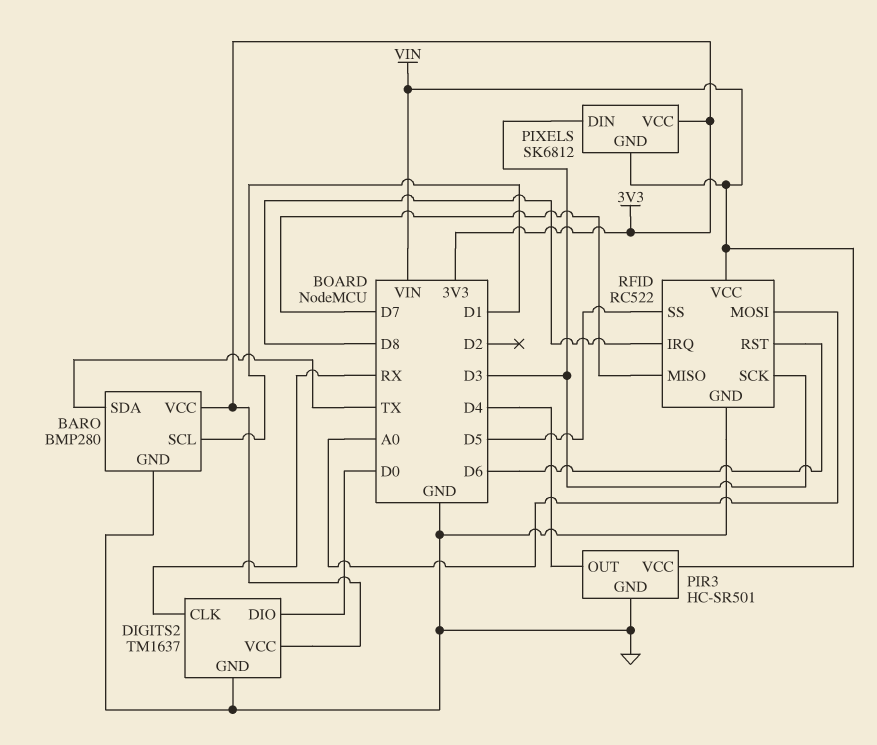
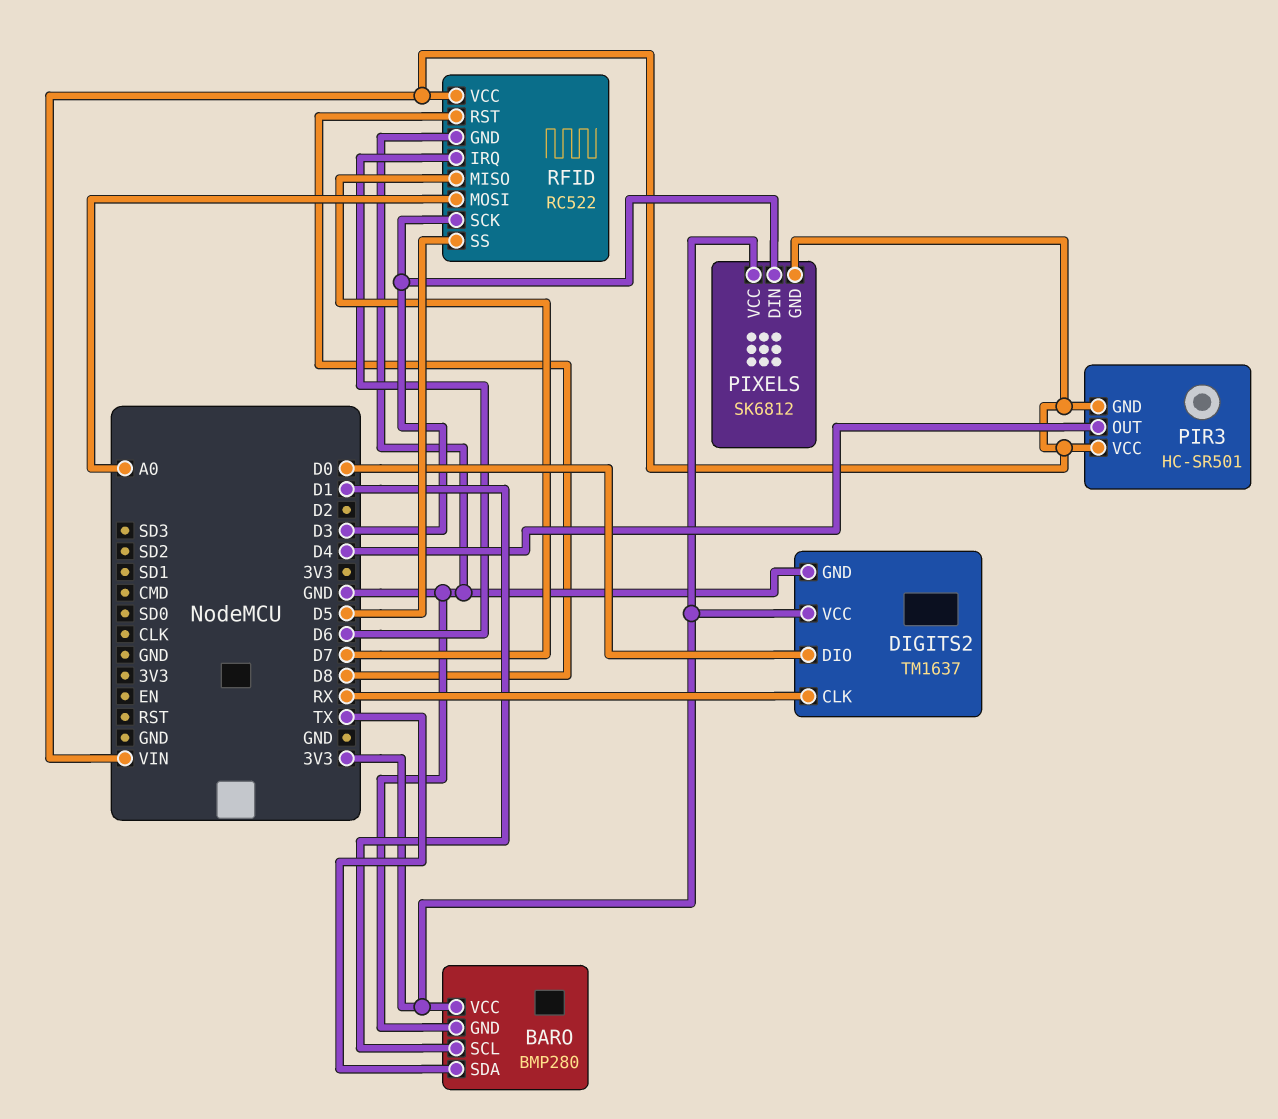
PIR3 pin GND: GND -> VIN
RFID pin IRQ: D8 -> D6
RFID pin RST: D6 -> D8

